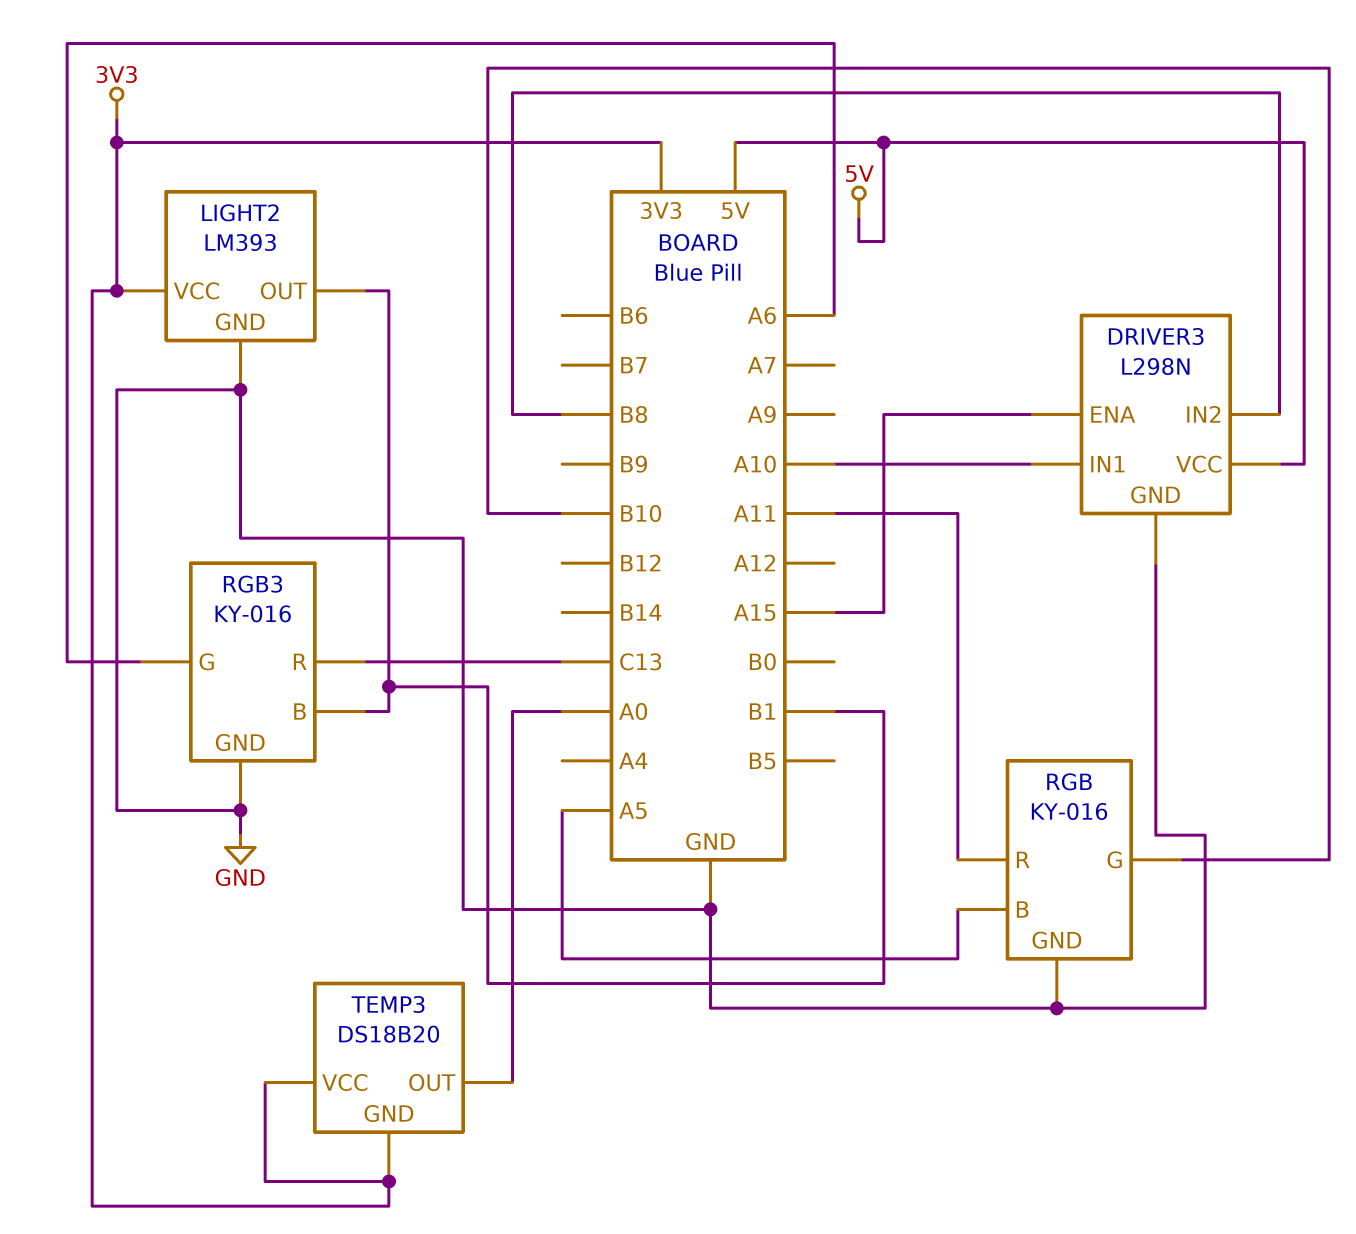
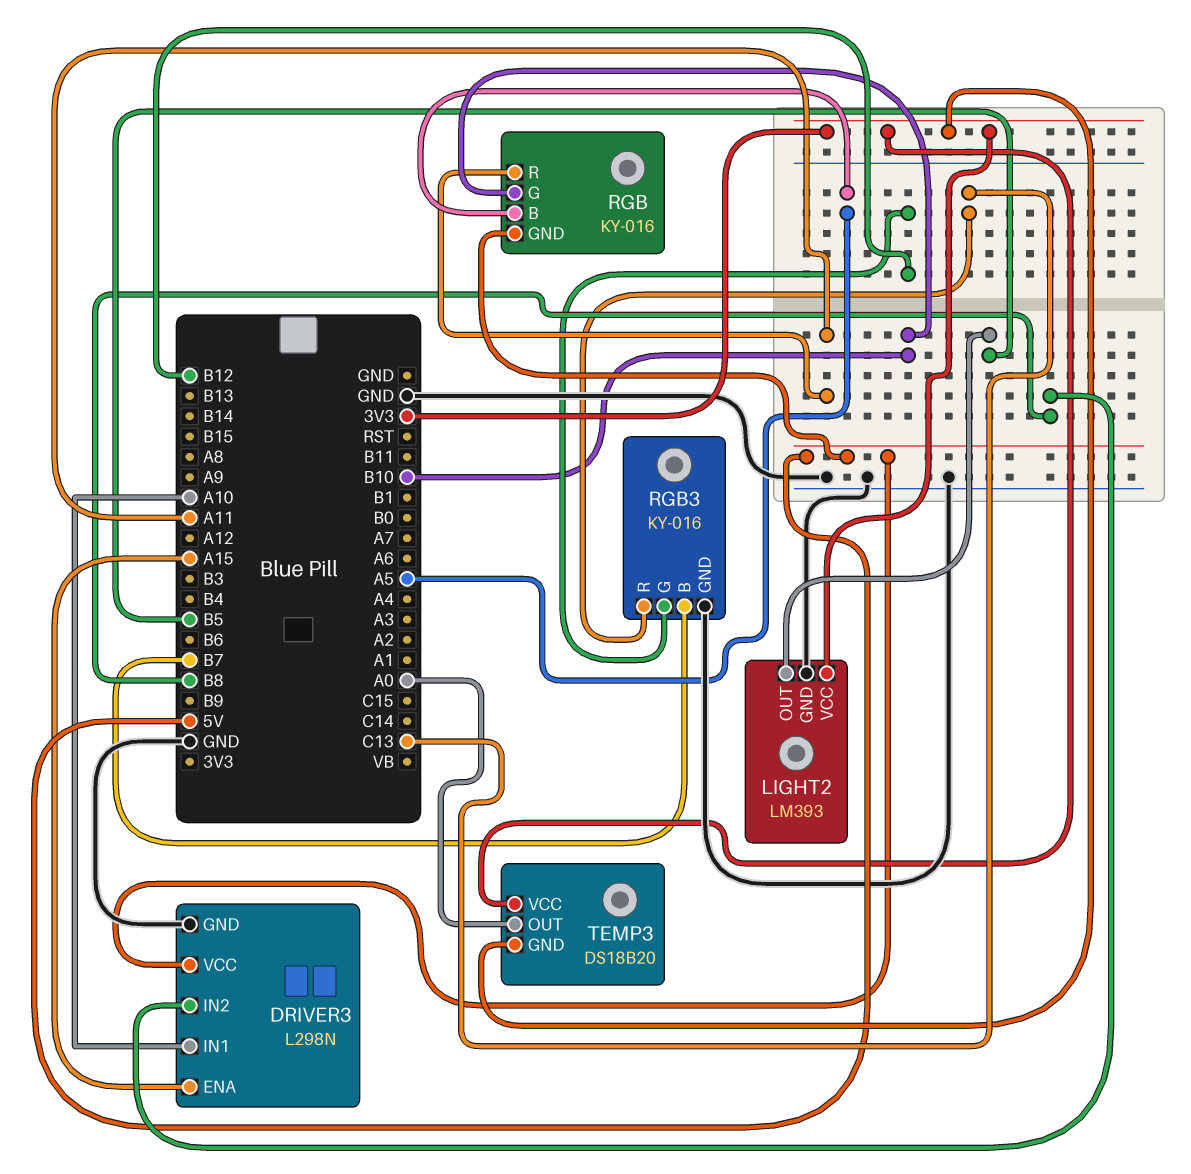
LIGHT2 pin OUT: B1 -> B5
RGB pin GND: GND -> 5V
RGB3 pin B: B1 -> B7
RGB3 pin G: A6 -> B12

